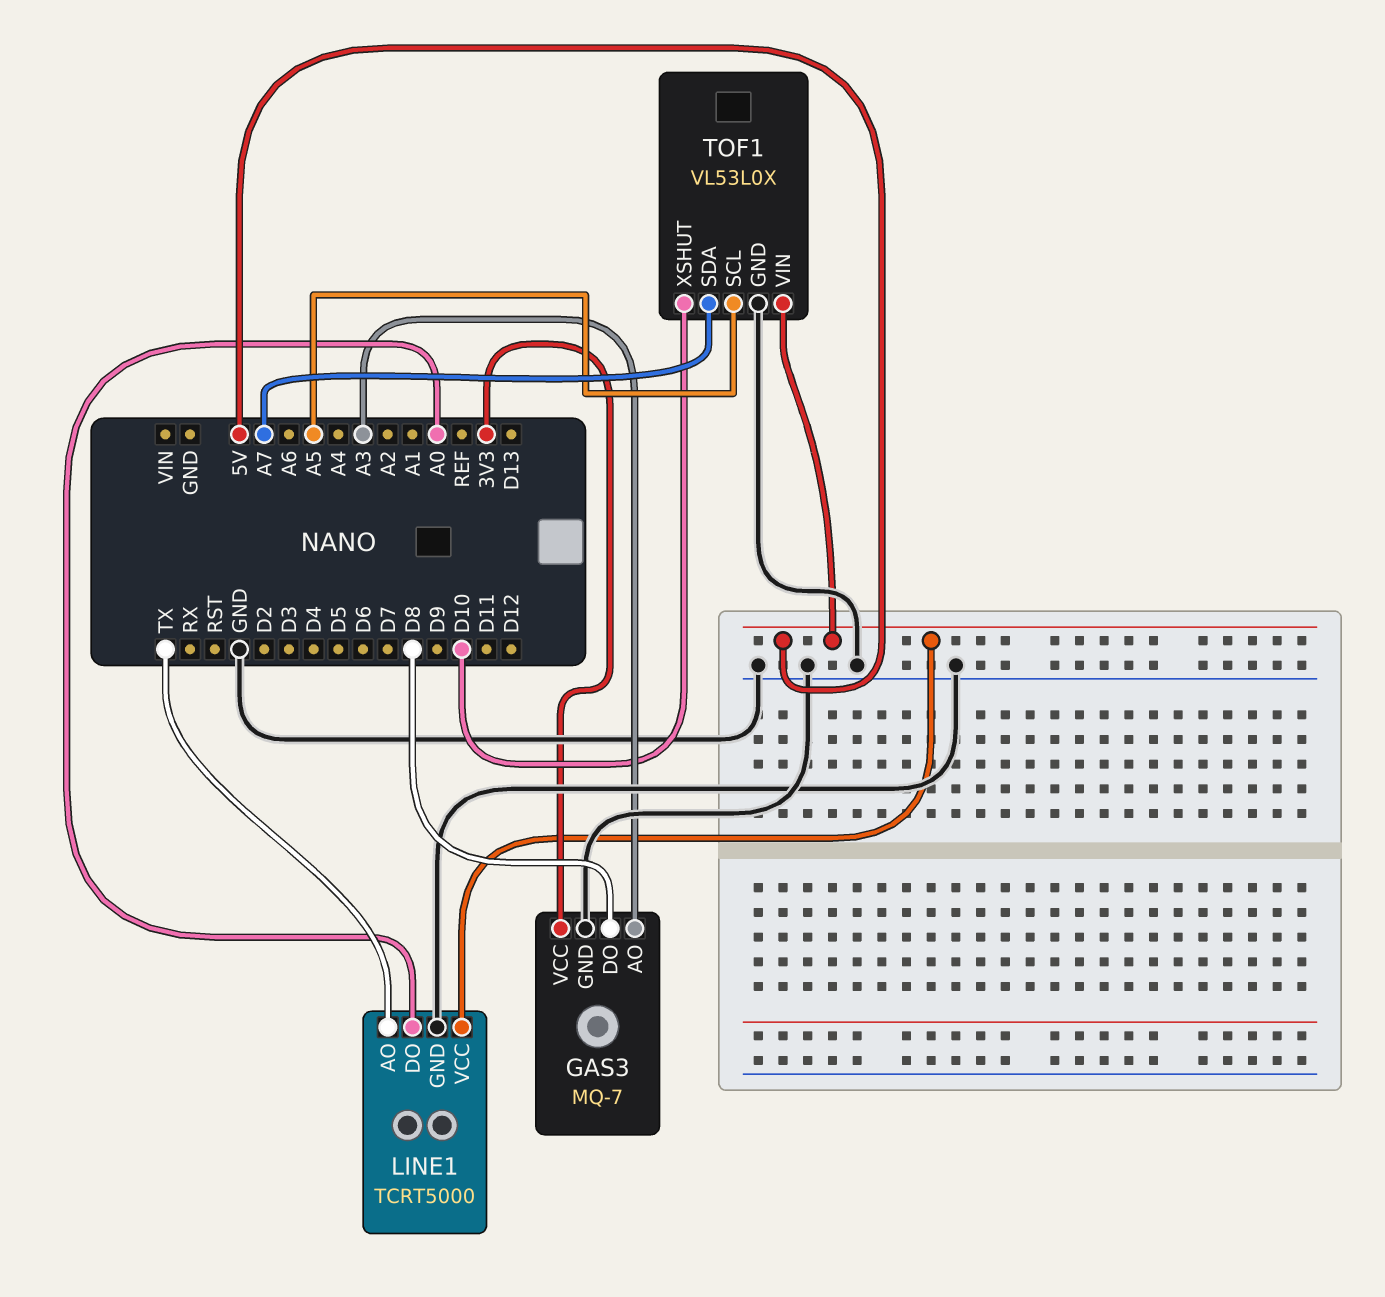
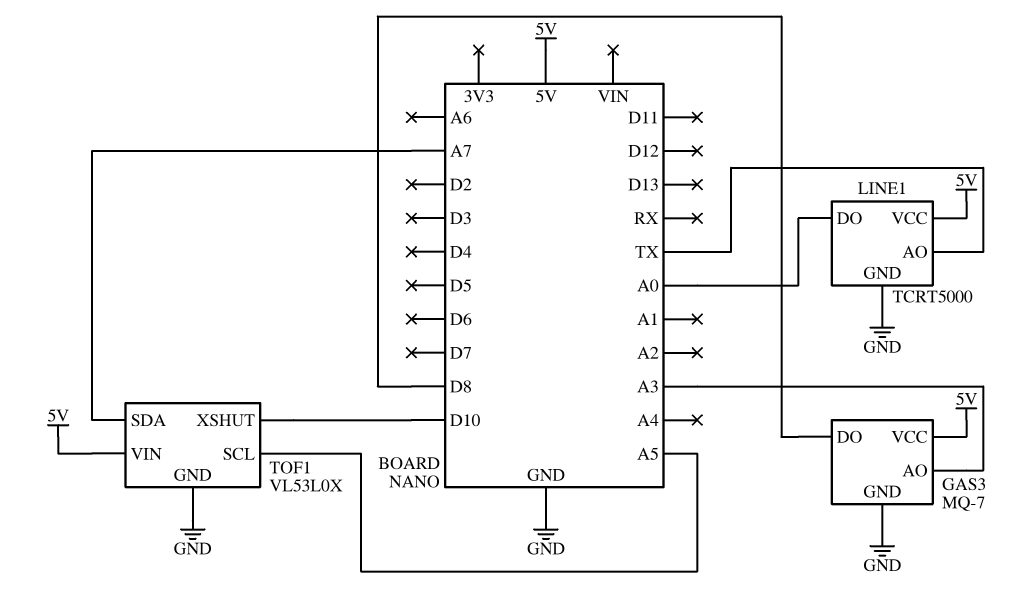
GAS3 pin VCC: 3V3 -> 5V

